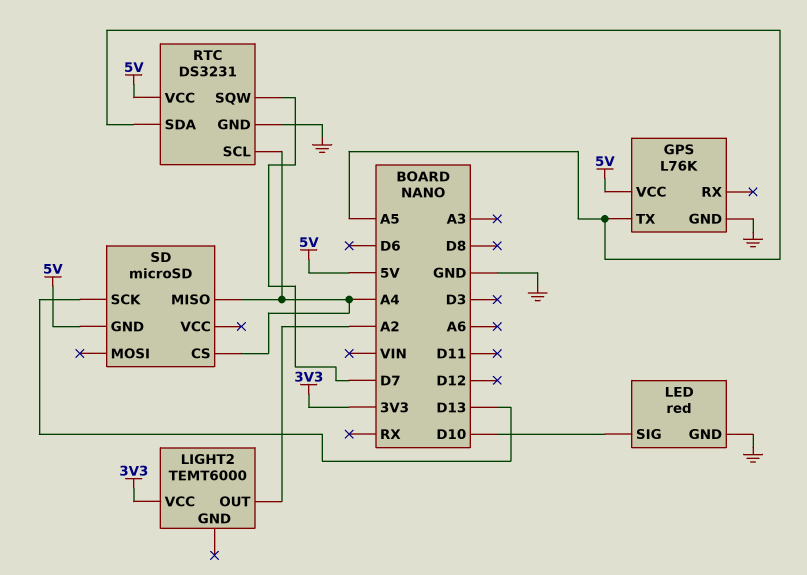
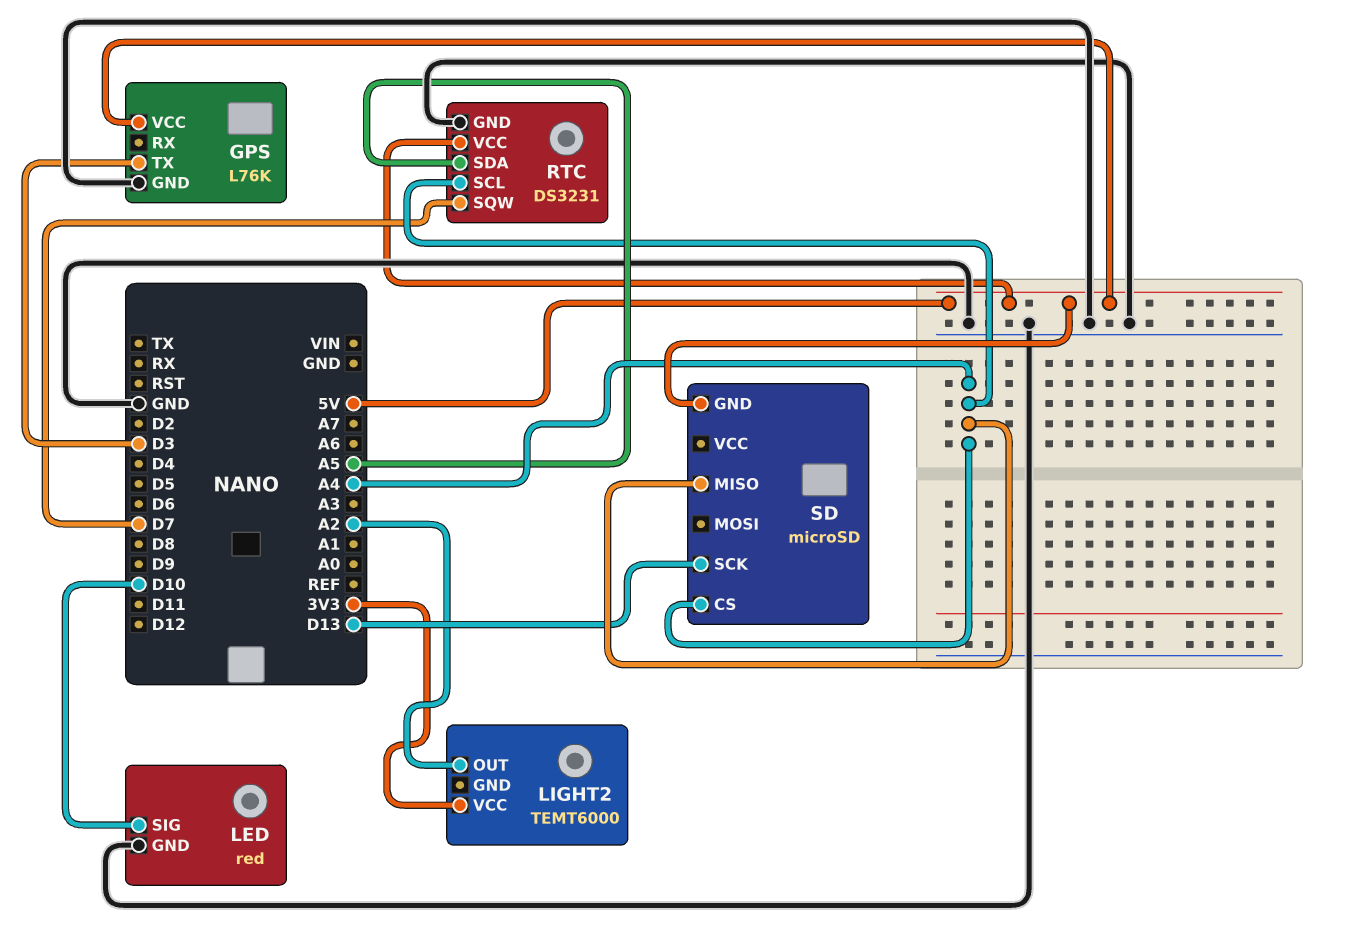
GPS pin TX: A5 -> D3

